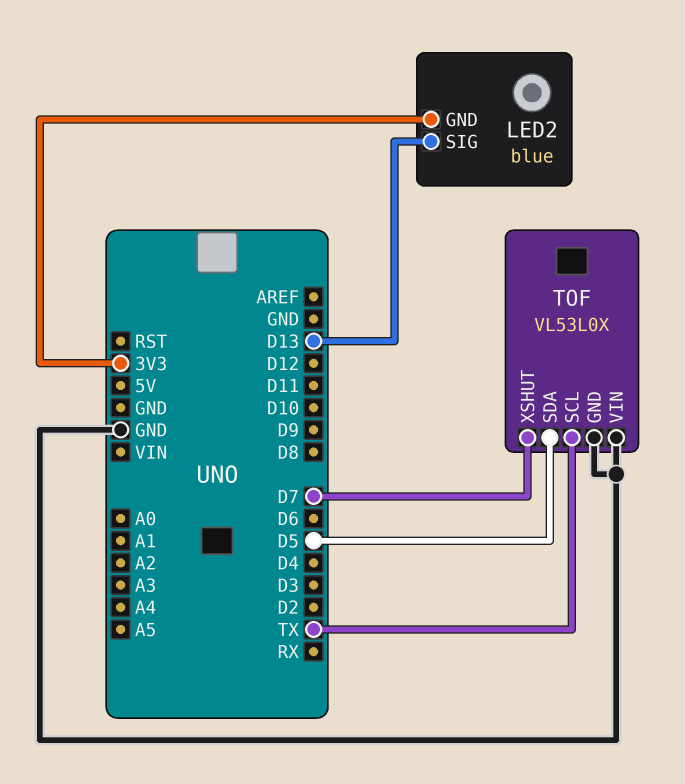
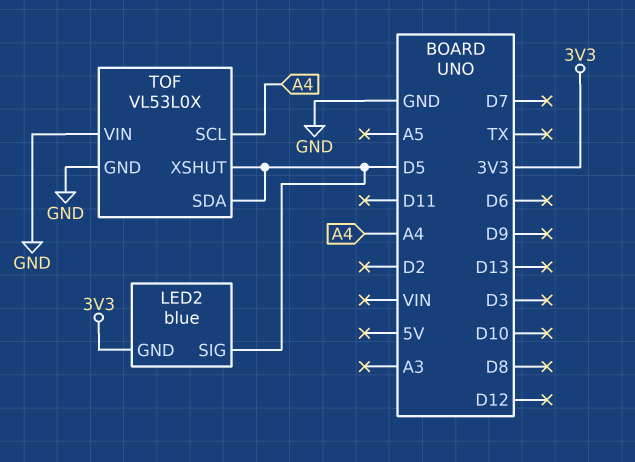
LED2 pin SIG: D13 -> D5
TOF pin SCL: TX -> A4
TOF pin XSHUT: D7 -> D5

